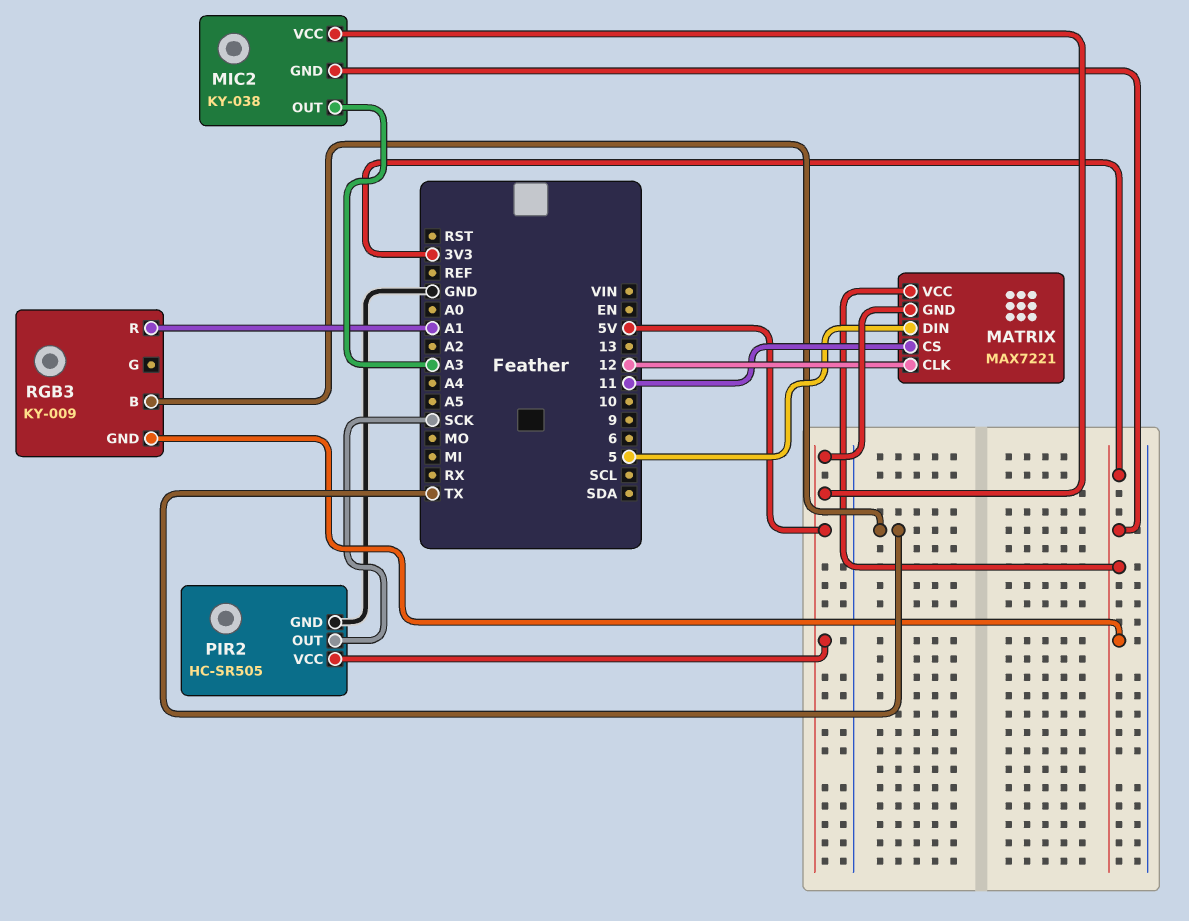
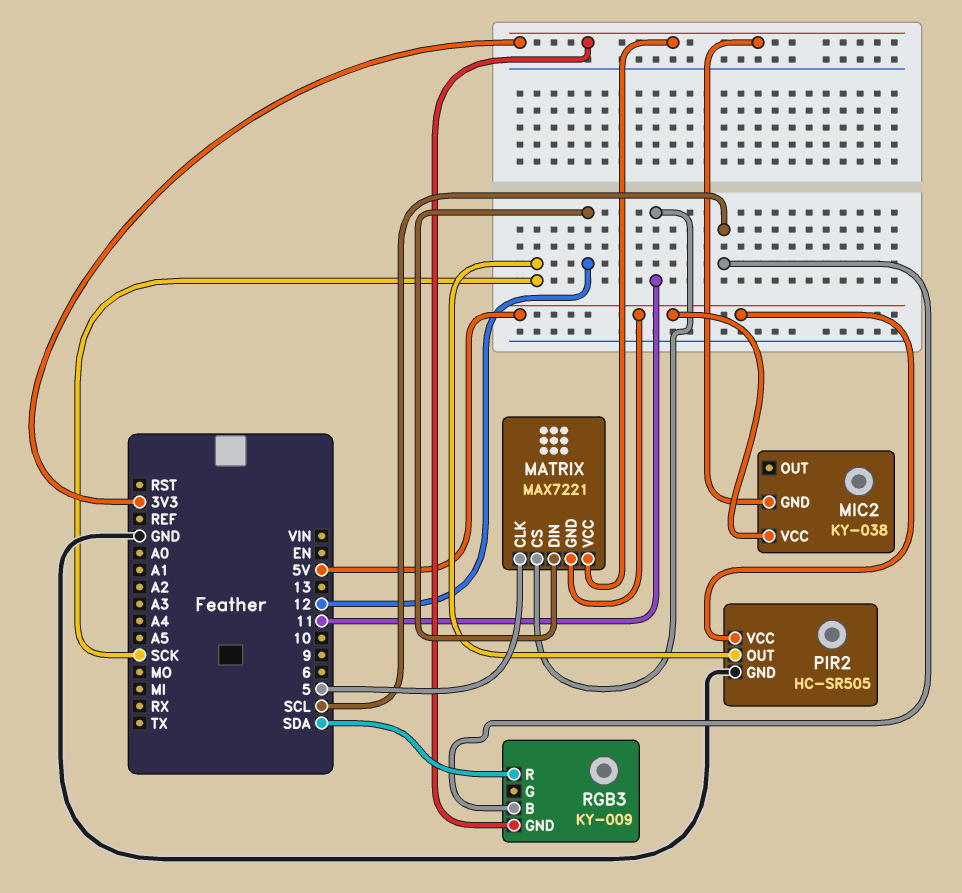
MATRIX pin CLK: 12 -> 5
MATRIX pin DIN: 5 -> 12
MIC2 pin OUT: A3 -> none
RGB3 pin B: TX -> SCL
RGB3 pin R: A1 -> SDA

